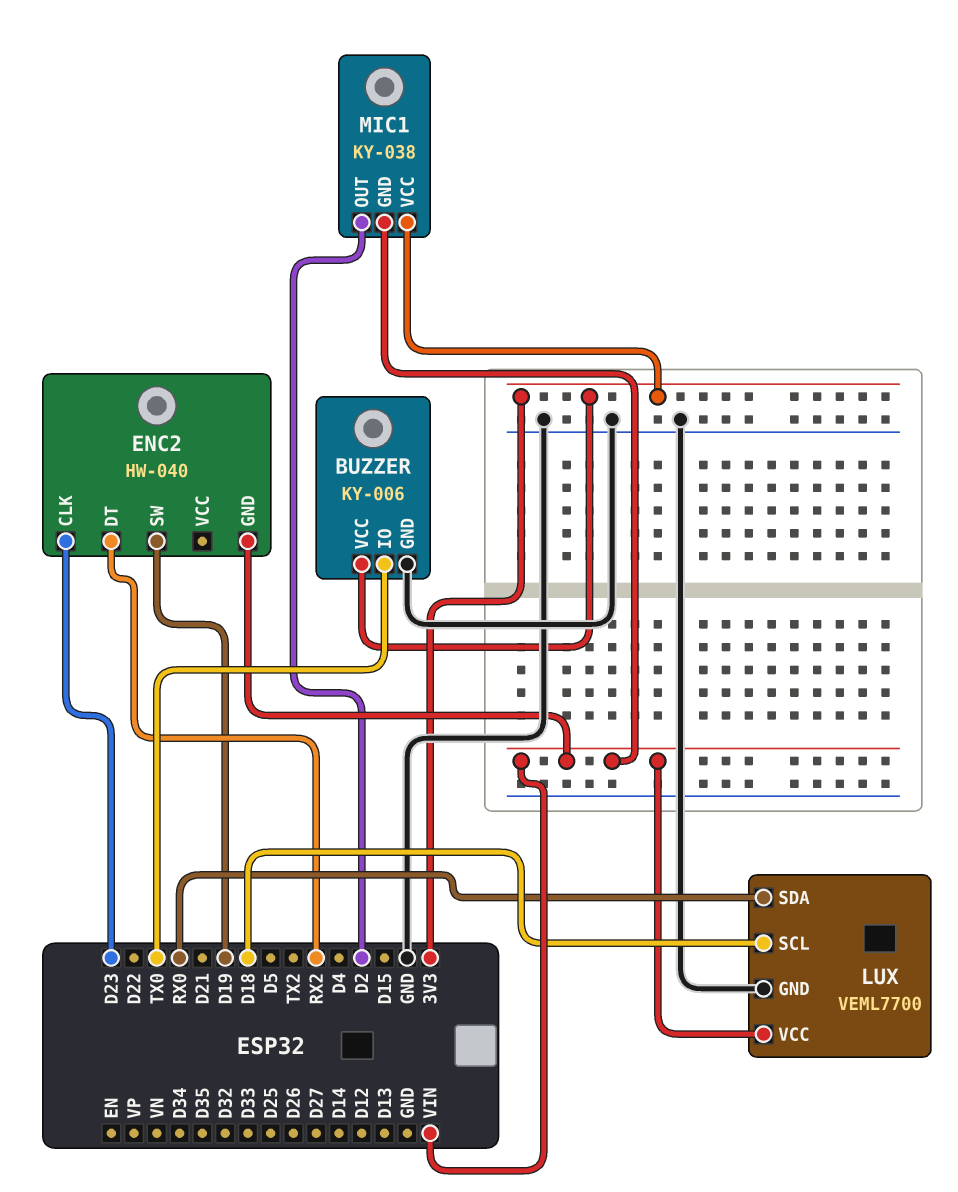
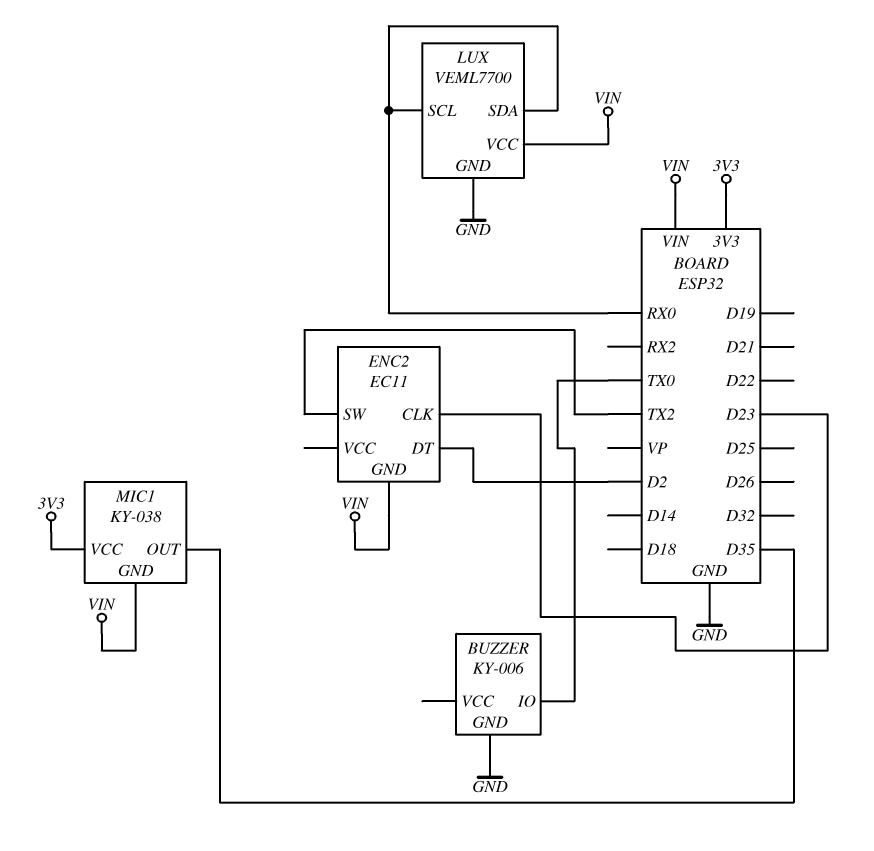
BUZZER pin VCC: 3V3 -> none
ENC2: HW-040 -> EC11
ENC2 pin DT: RX2 -> D2
ENC2 pin SW: D19 -> TX2
LUX pin SCL: D18 -> RX0
MIC1 pin OUT: D2 -> D35

